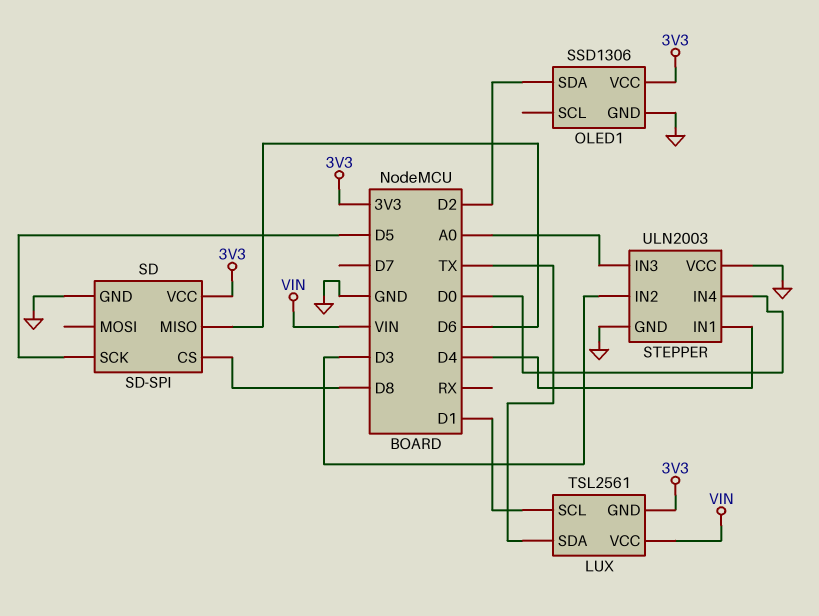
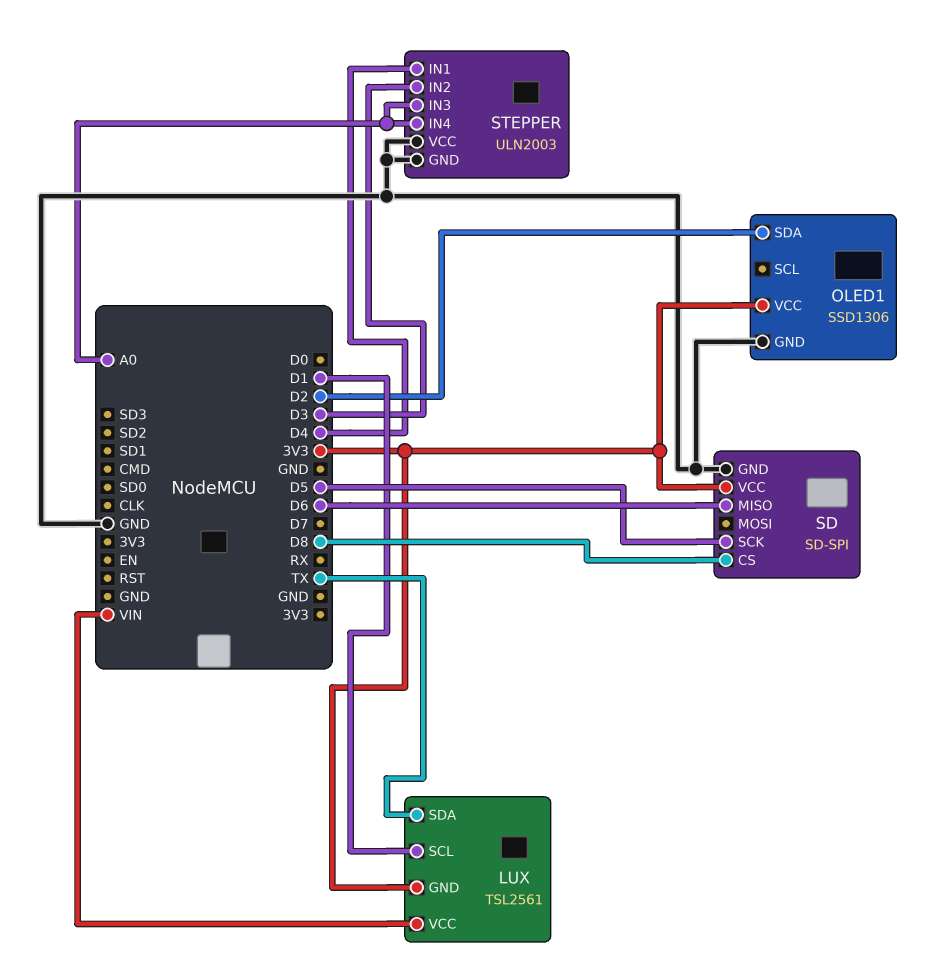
STEPPER pin IN4: D0 -> A0

